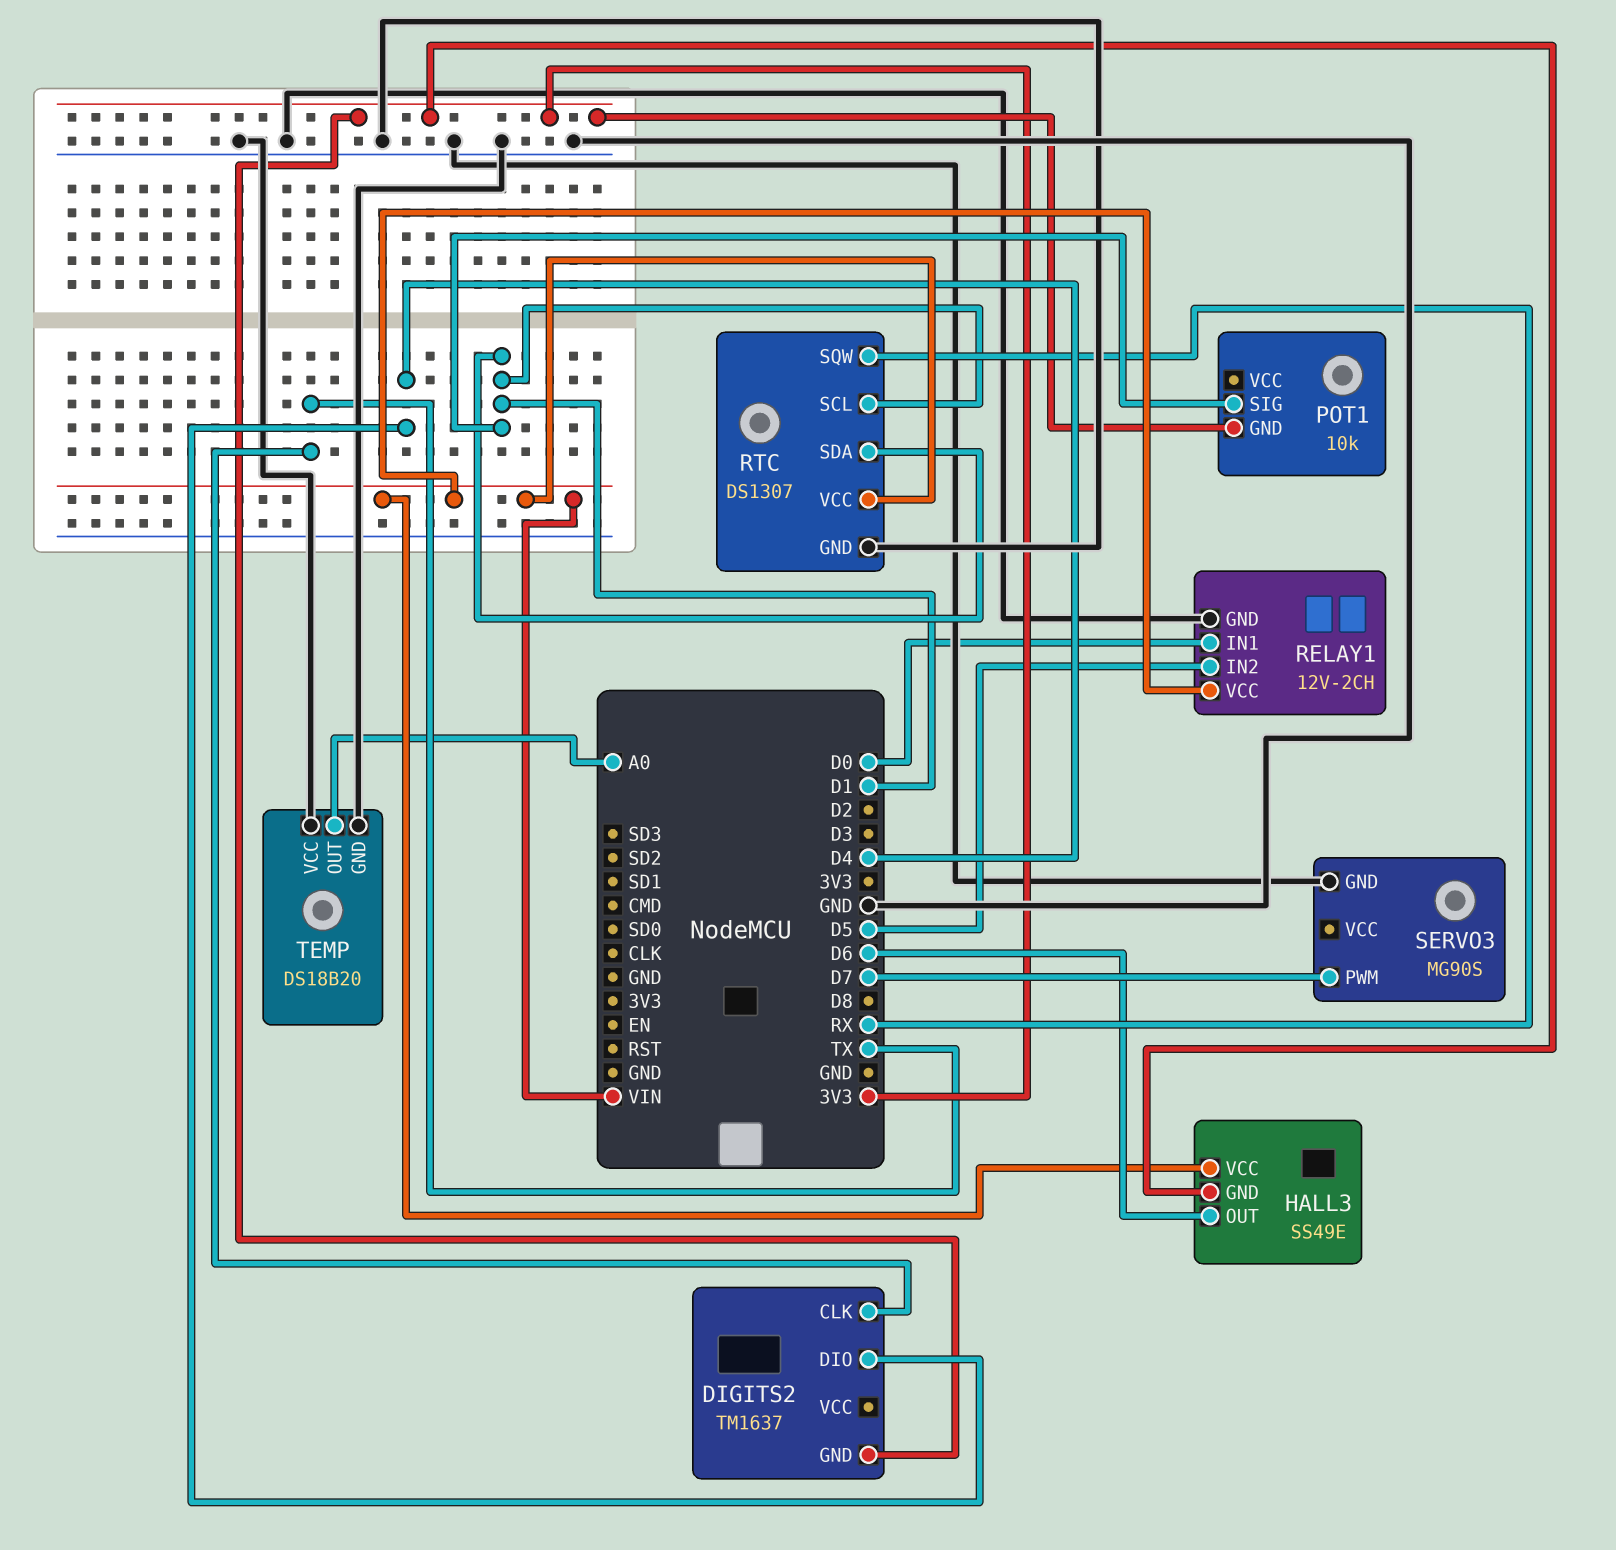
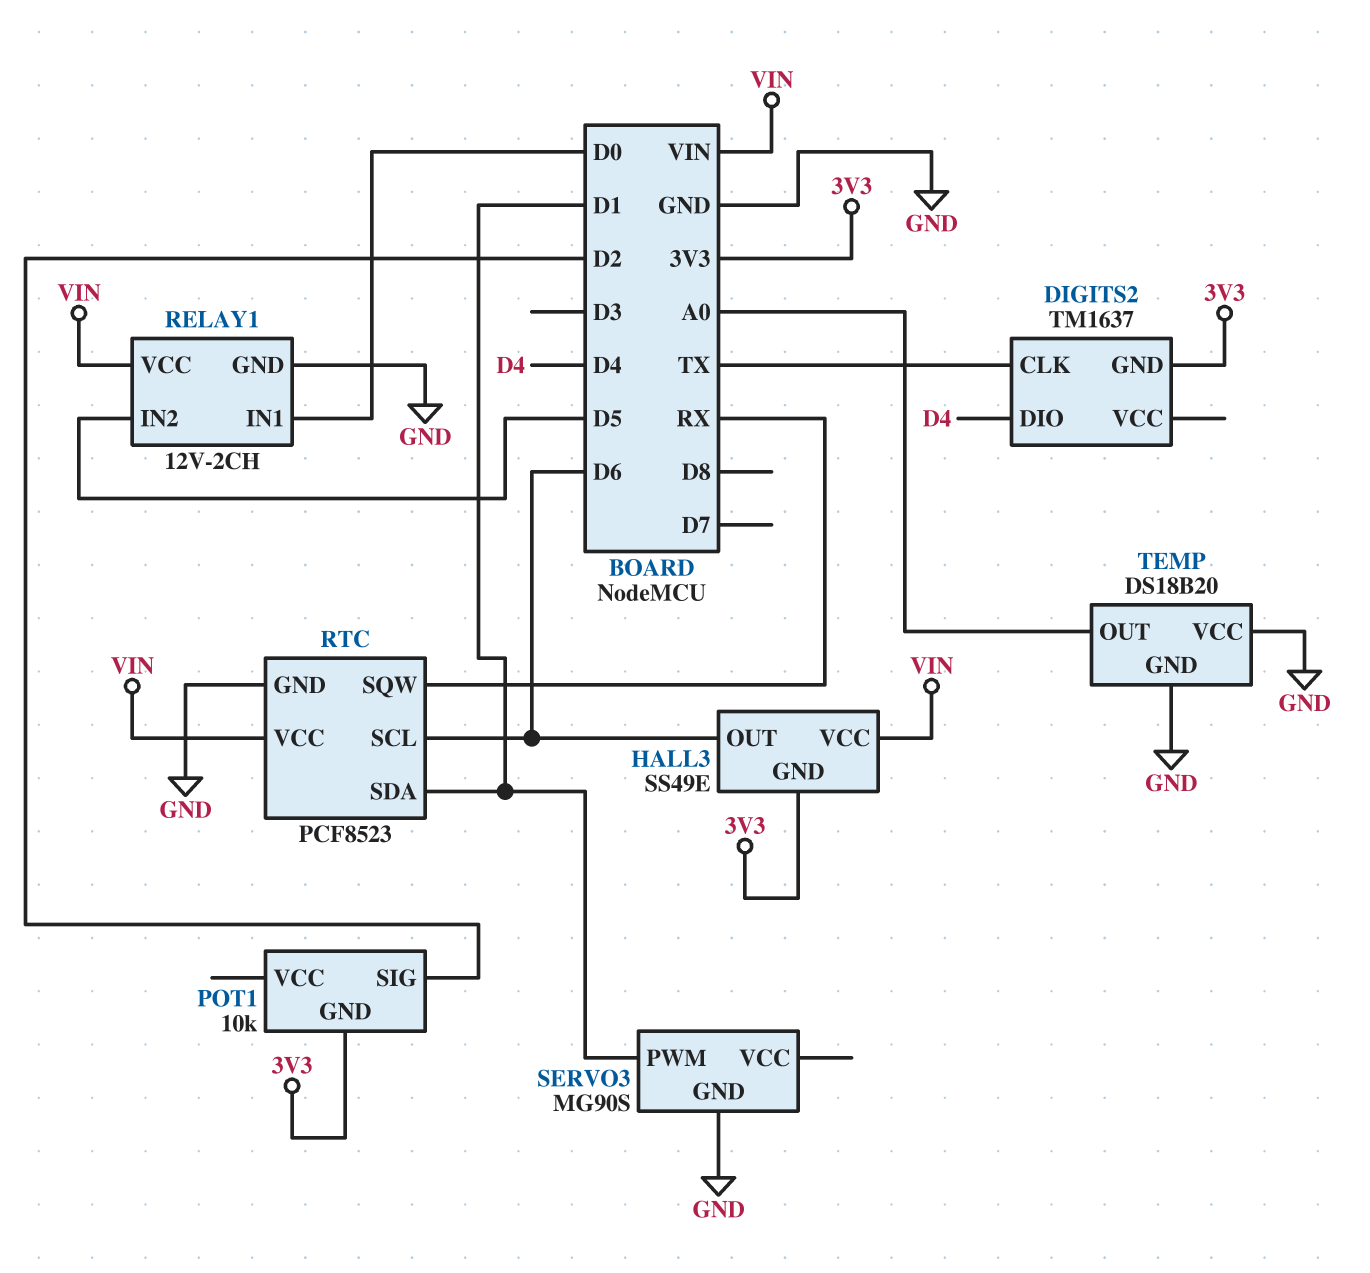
POT1 pin SIG: D1 -> D2
RTC: DS1307 -> PCF8523
RTC pin SCL: D1 -> D6
SERVO3 pin PWM: D7 -> D1

